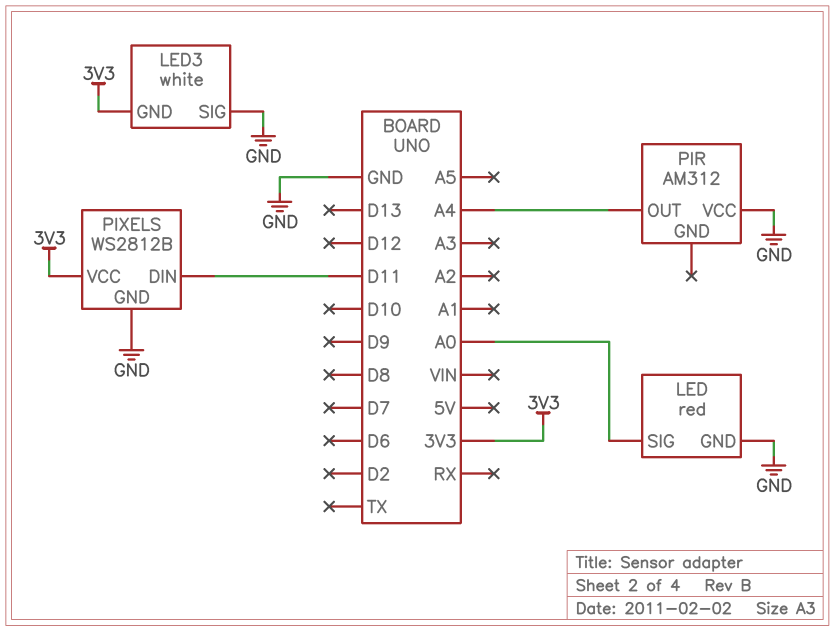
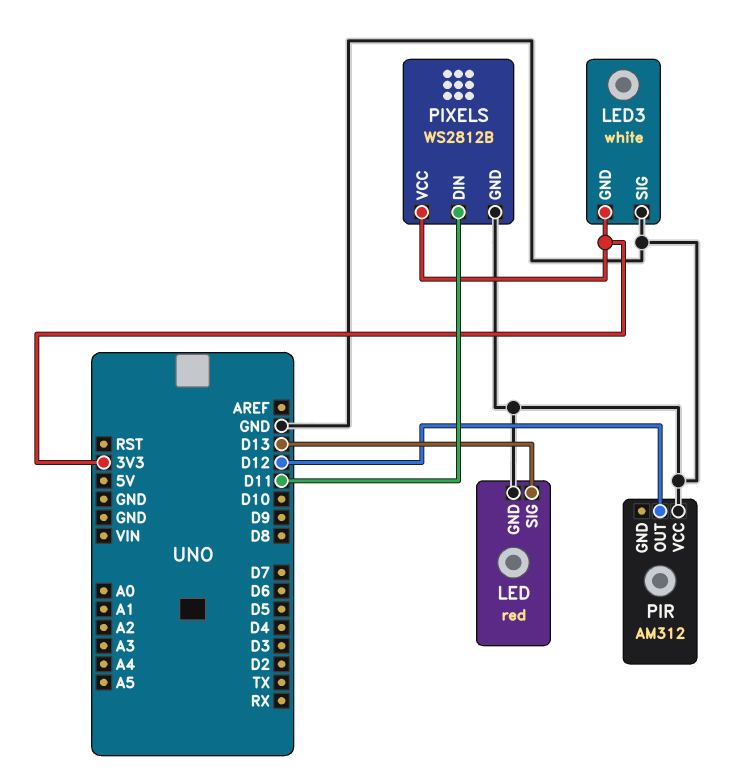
LED pin SIG: A0 -> D13
PIR pin OUT: A4 -> D12

